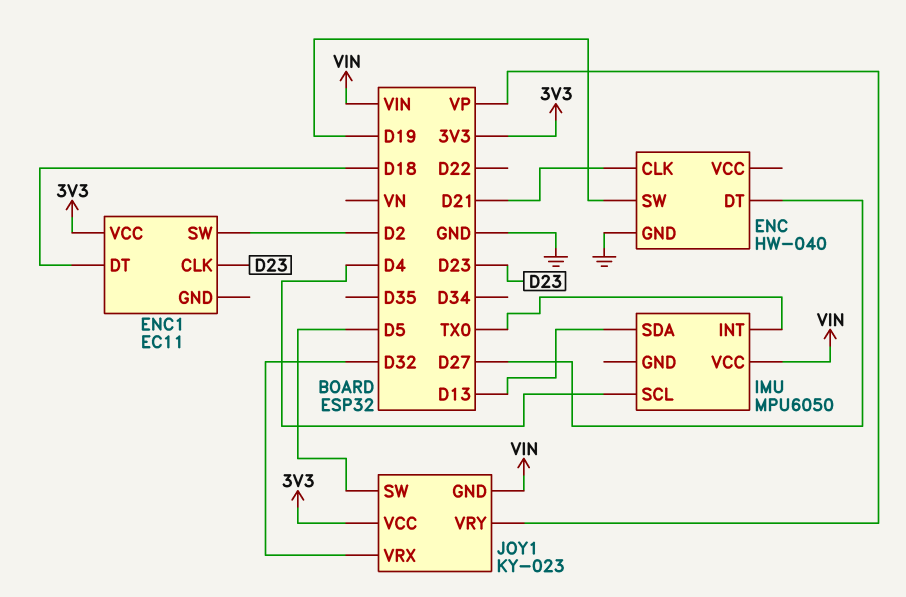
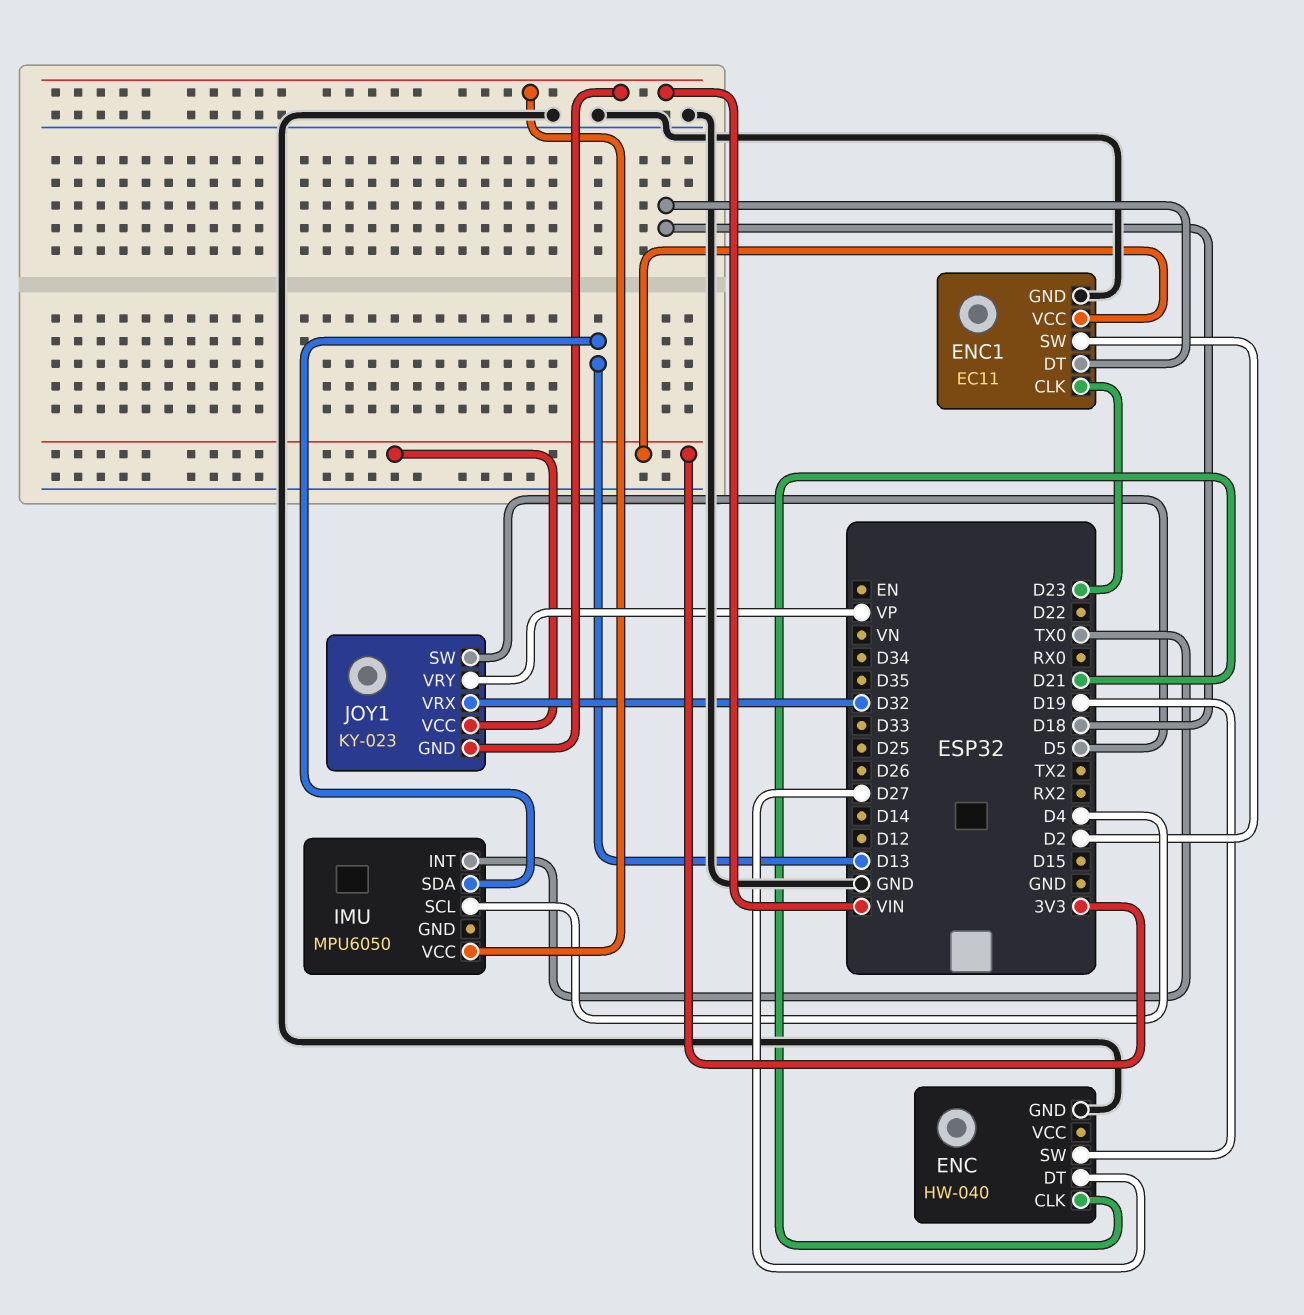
ENC1 pin GND: none -> GND

